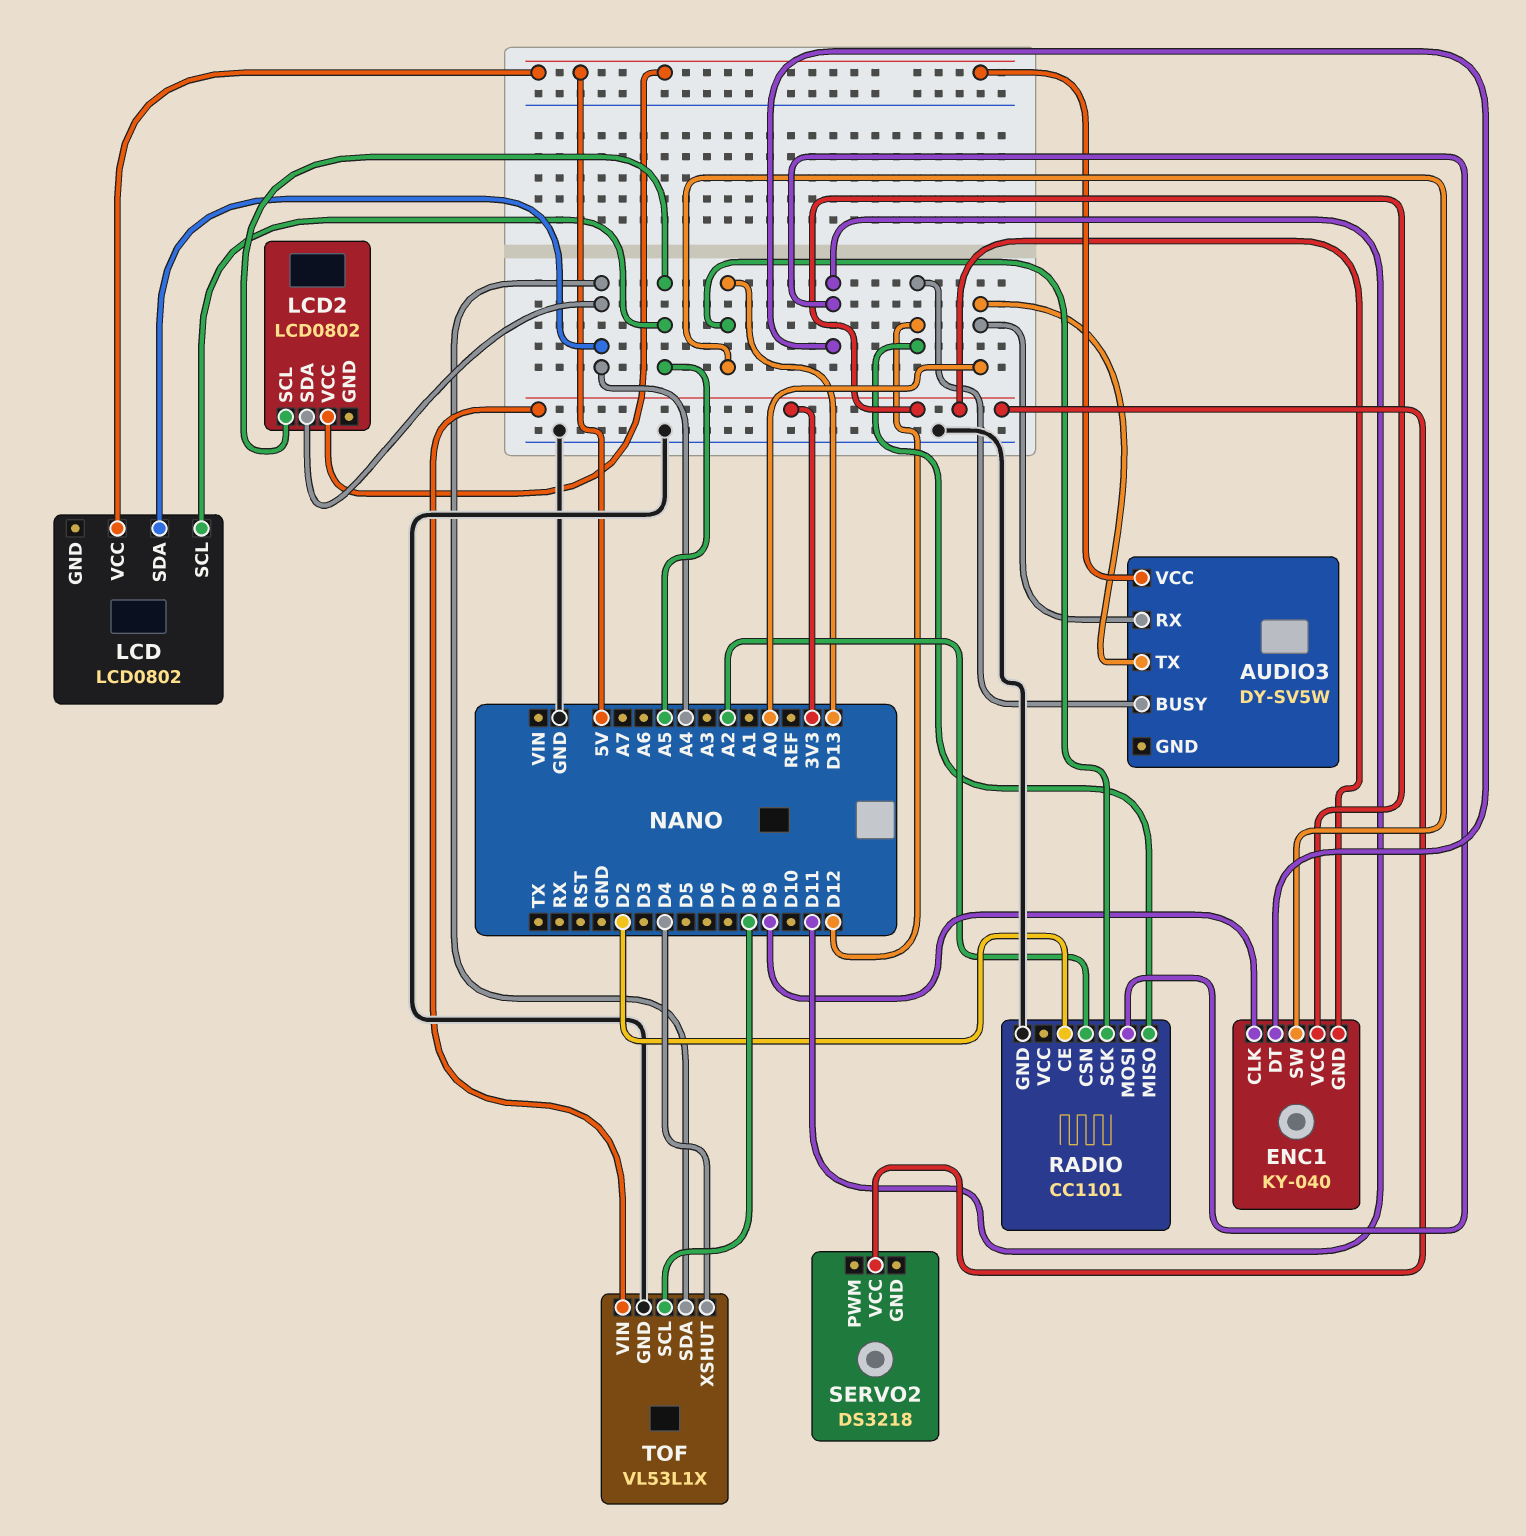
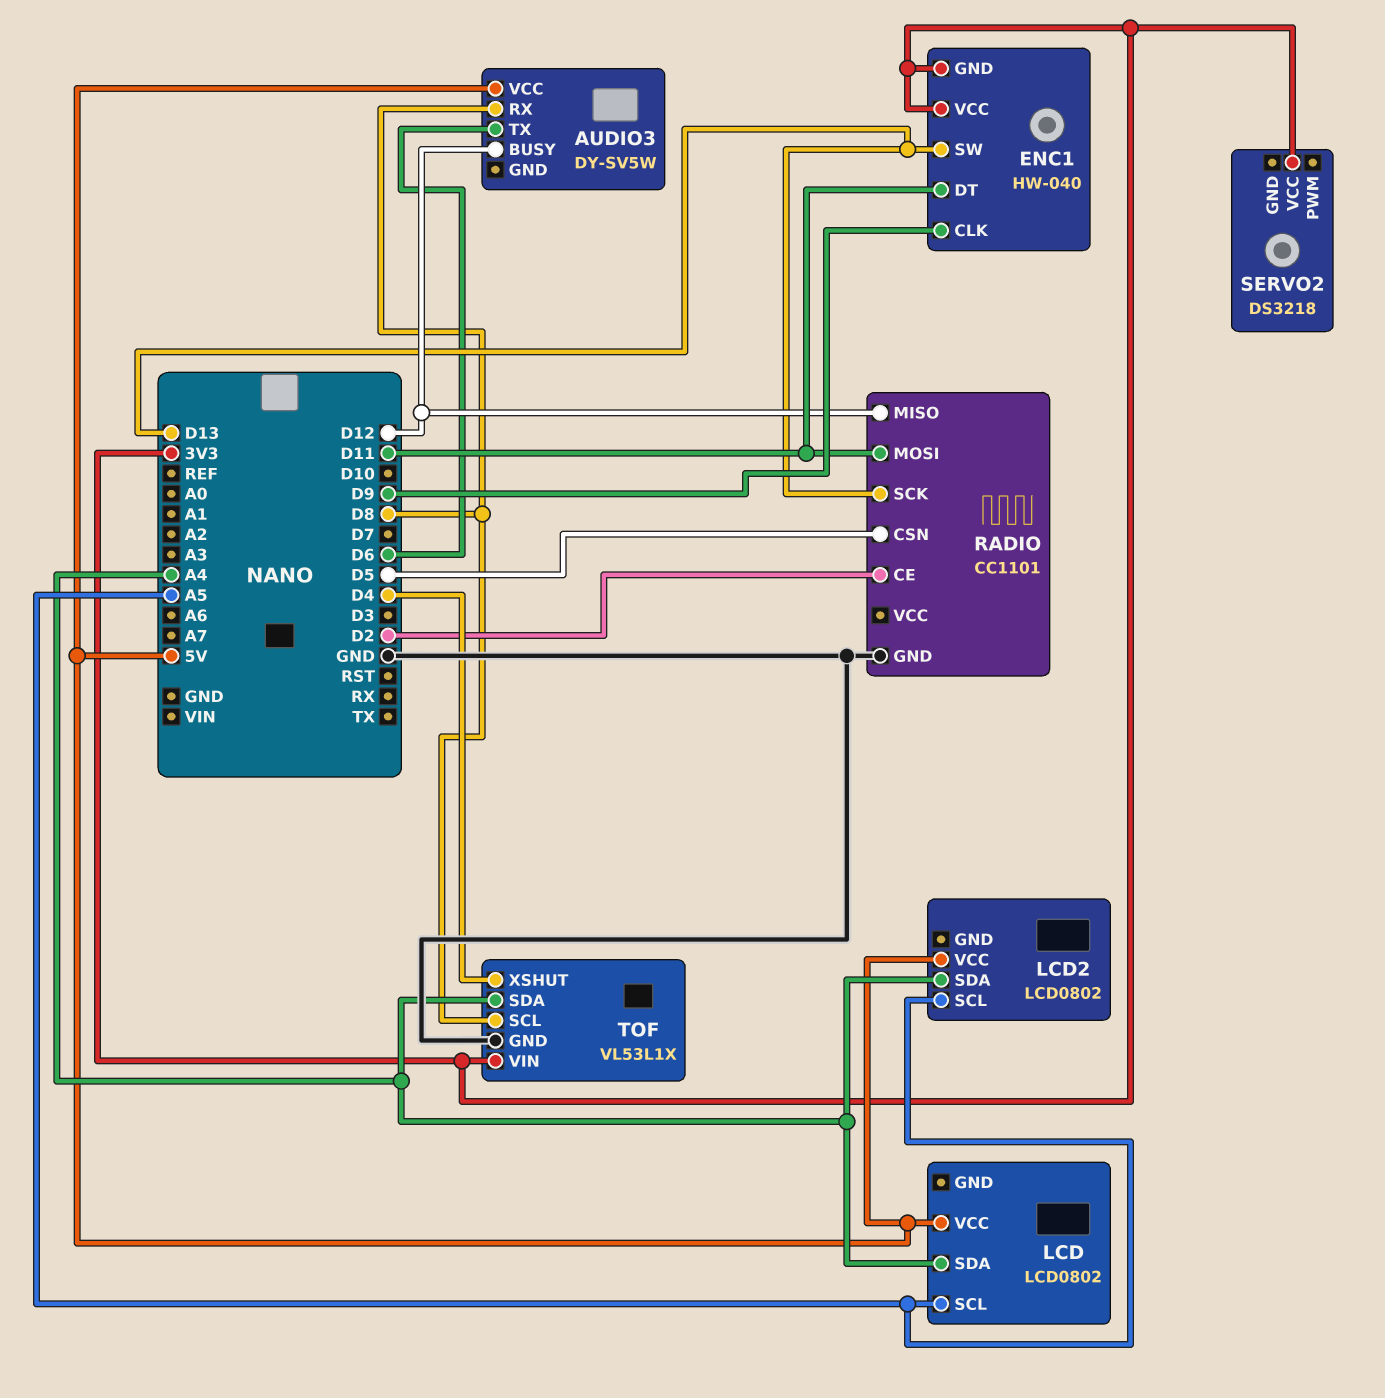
AUDIO3 pin RX: A0 -> D8
AUDIO3 pin TX: A0 -> D6
ENC1: KY-040 -> HW-040
RADIO pin CSN: A2 -> D5

